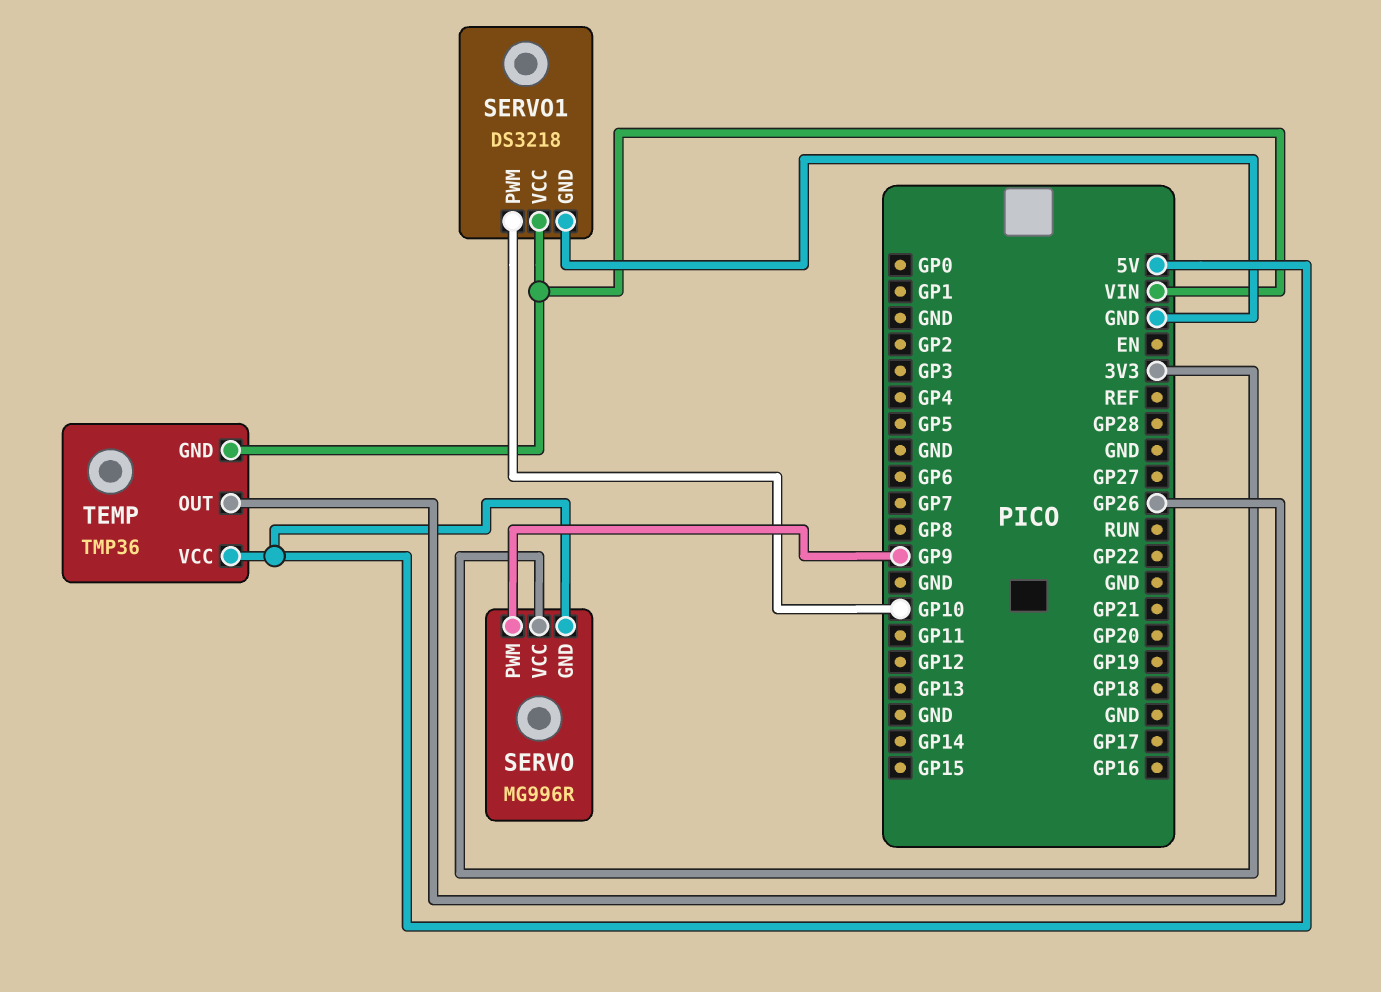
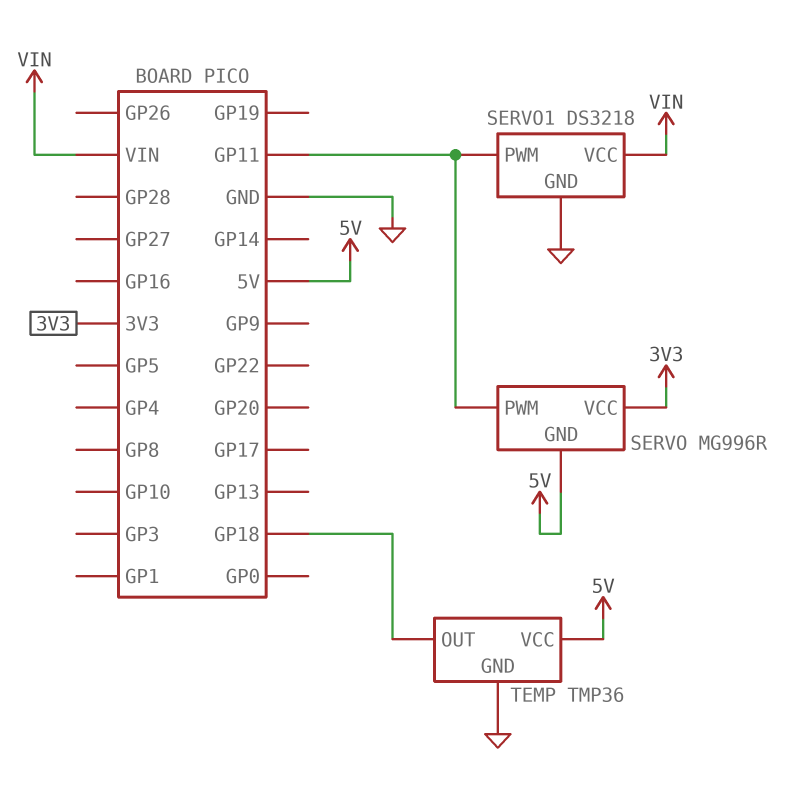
SERVO pin PWM: GP9 -> GP11
SERVO1 pin PWM: GP10 -> GP11
TEMP pin GND: VIN -> GND
TEMP pin OUT: GP26 -> GP18

